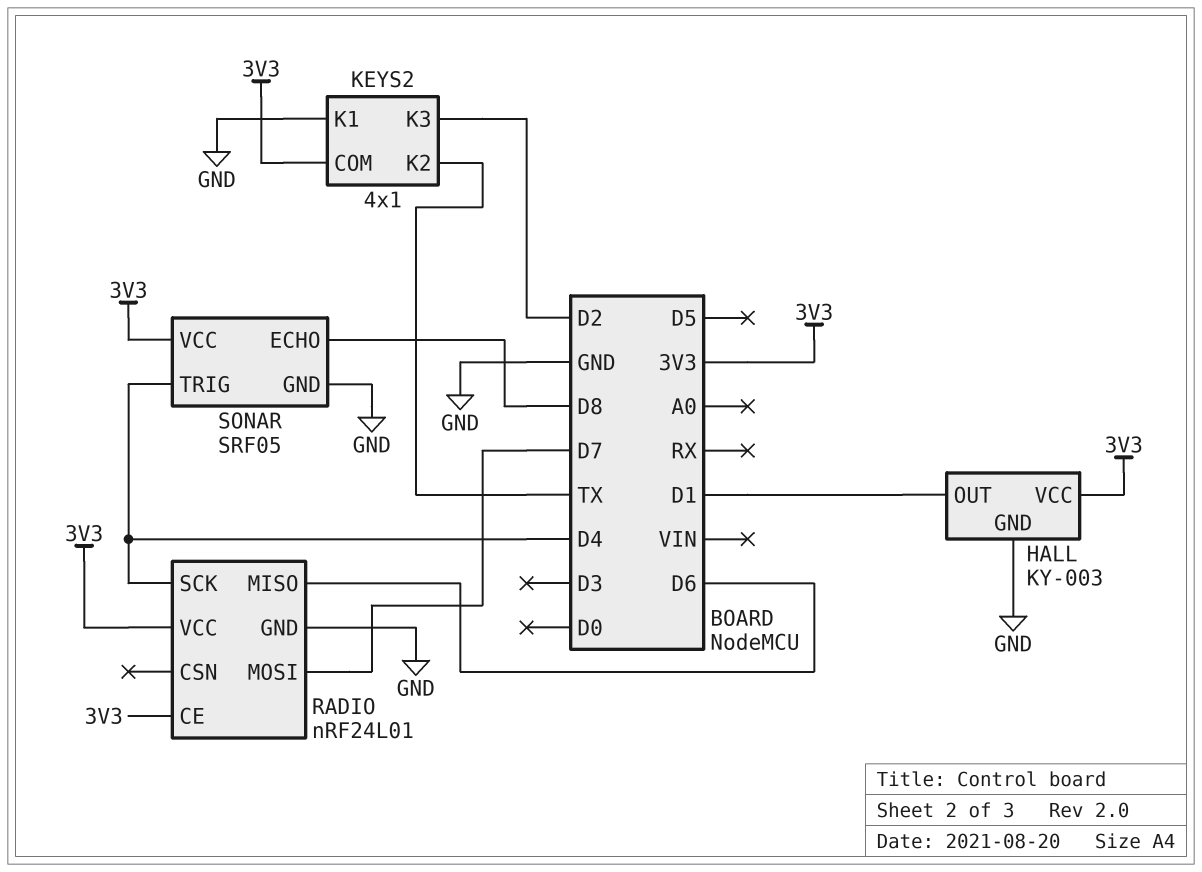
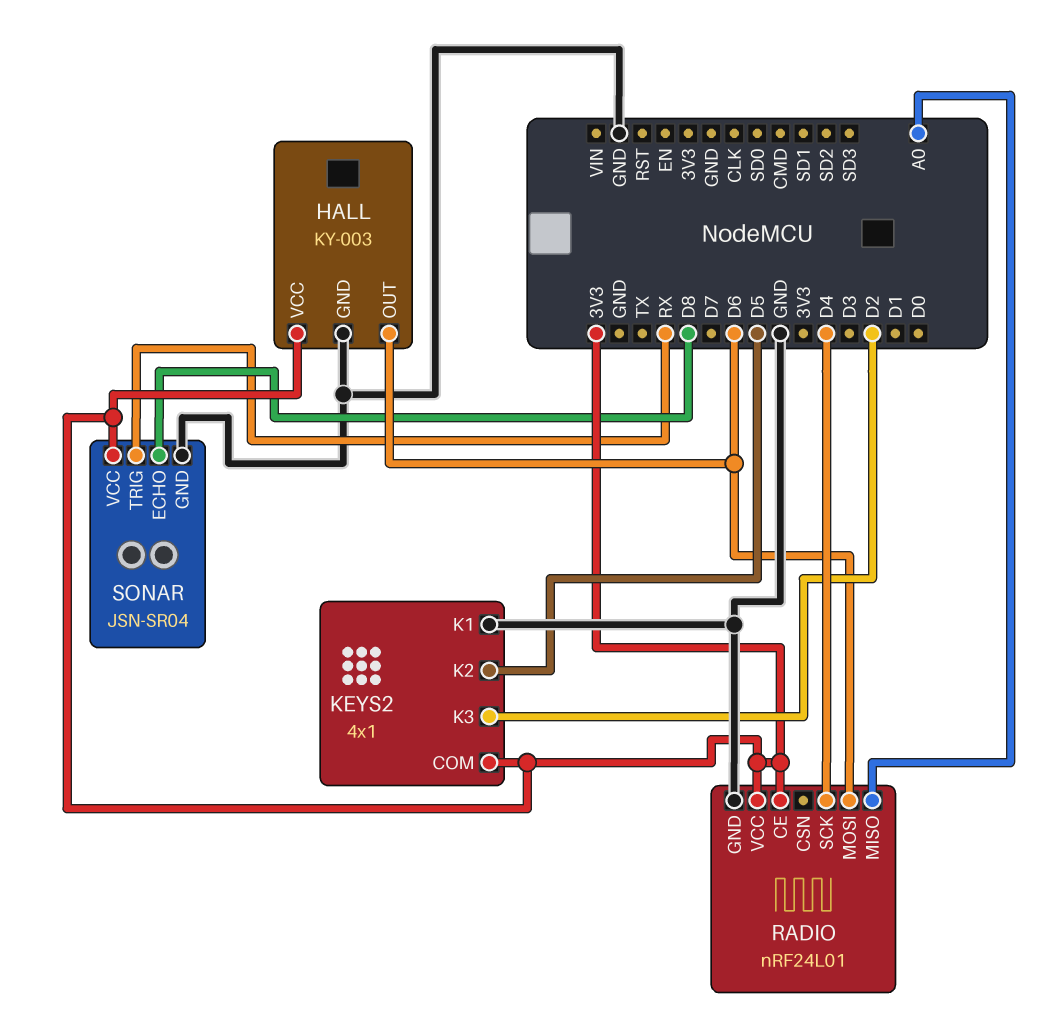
HALL pin OUT: D1 -> D6
KEYS2 pin K2: TX -> D5
RADIO pin MISO: D6 -> A0
RADIO pin MOSI: D7 -> D6
SONAR: SRF05 -> JSN-SR04
SONAR pin TRIG: D4 -> RX

